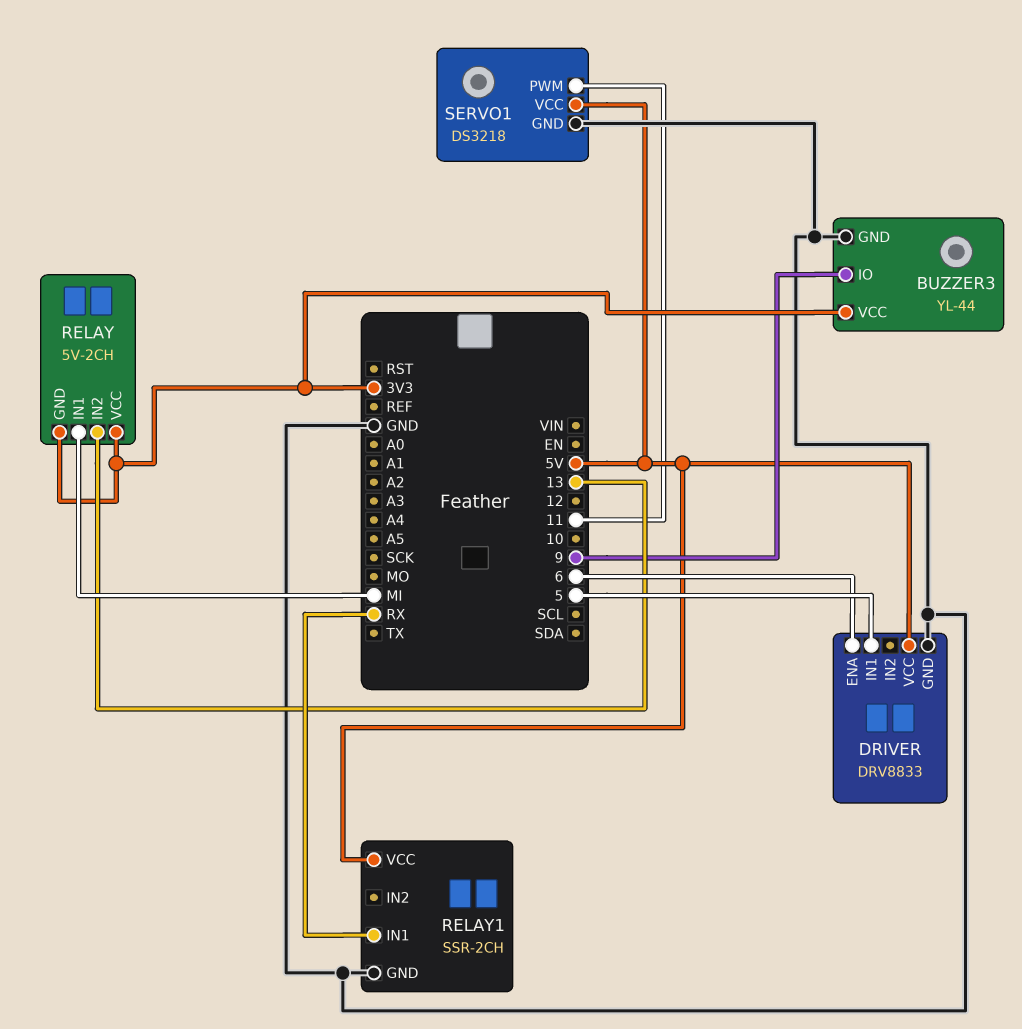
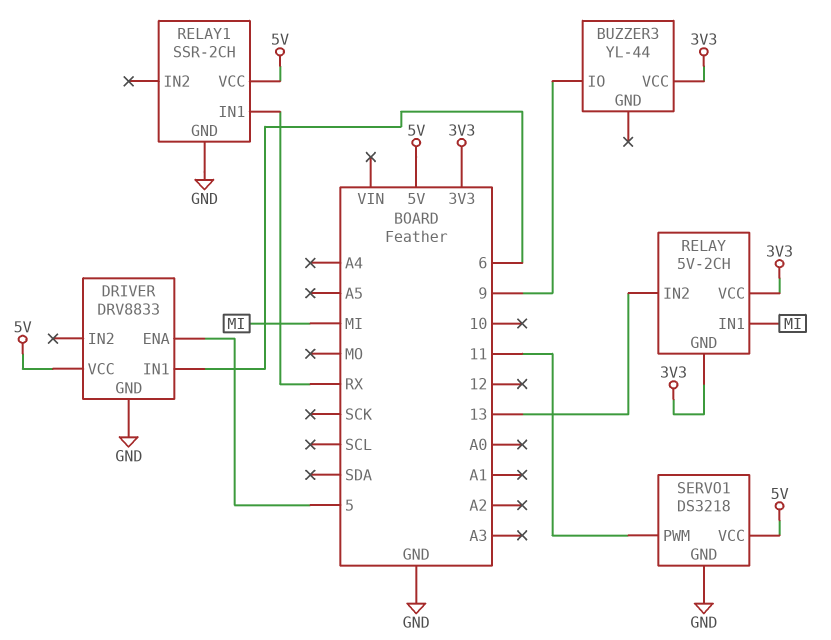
BUZZER3 pin GND: GND -> none
DRIVER pin ENA: 6 -> 5
DRIVER pin IN1: 5 -> 6

